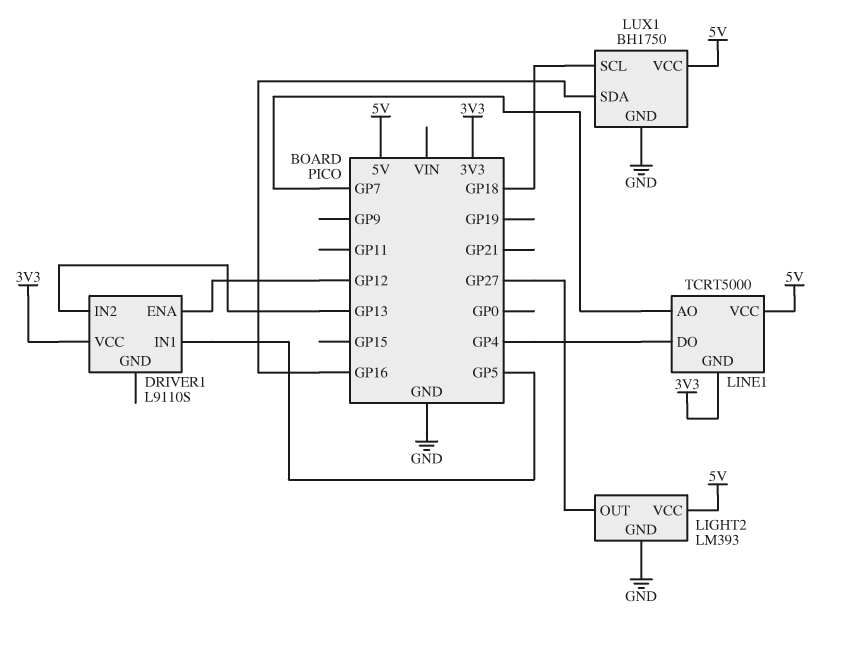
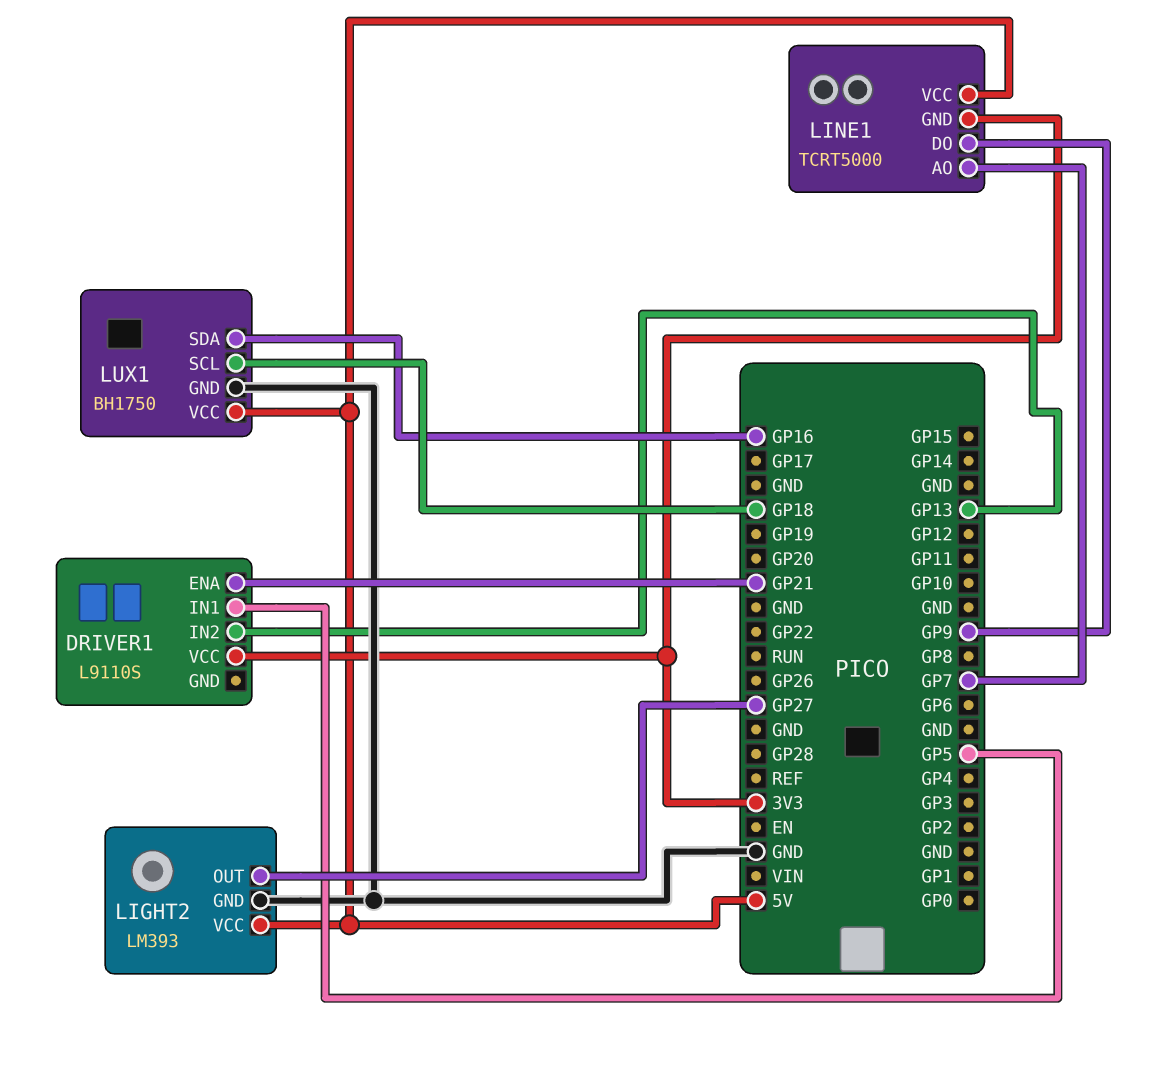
DRIVER1 pin ENA: GP12 -> GP21
LINE1 pin DO: GP4 -> GP9

